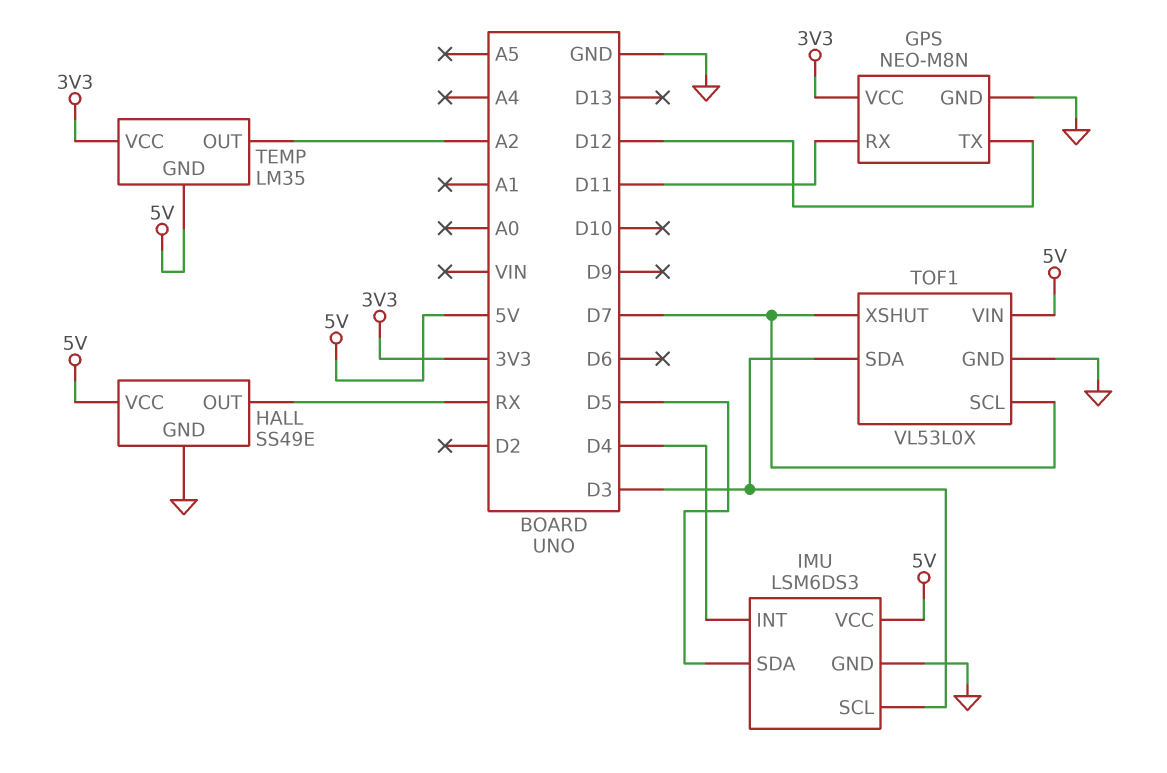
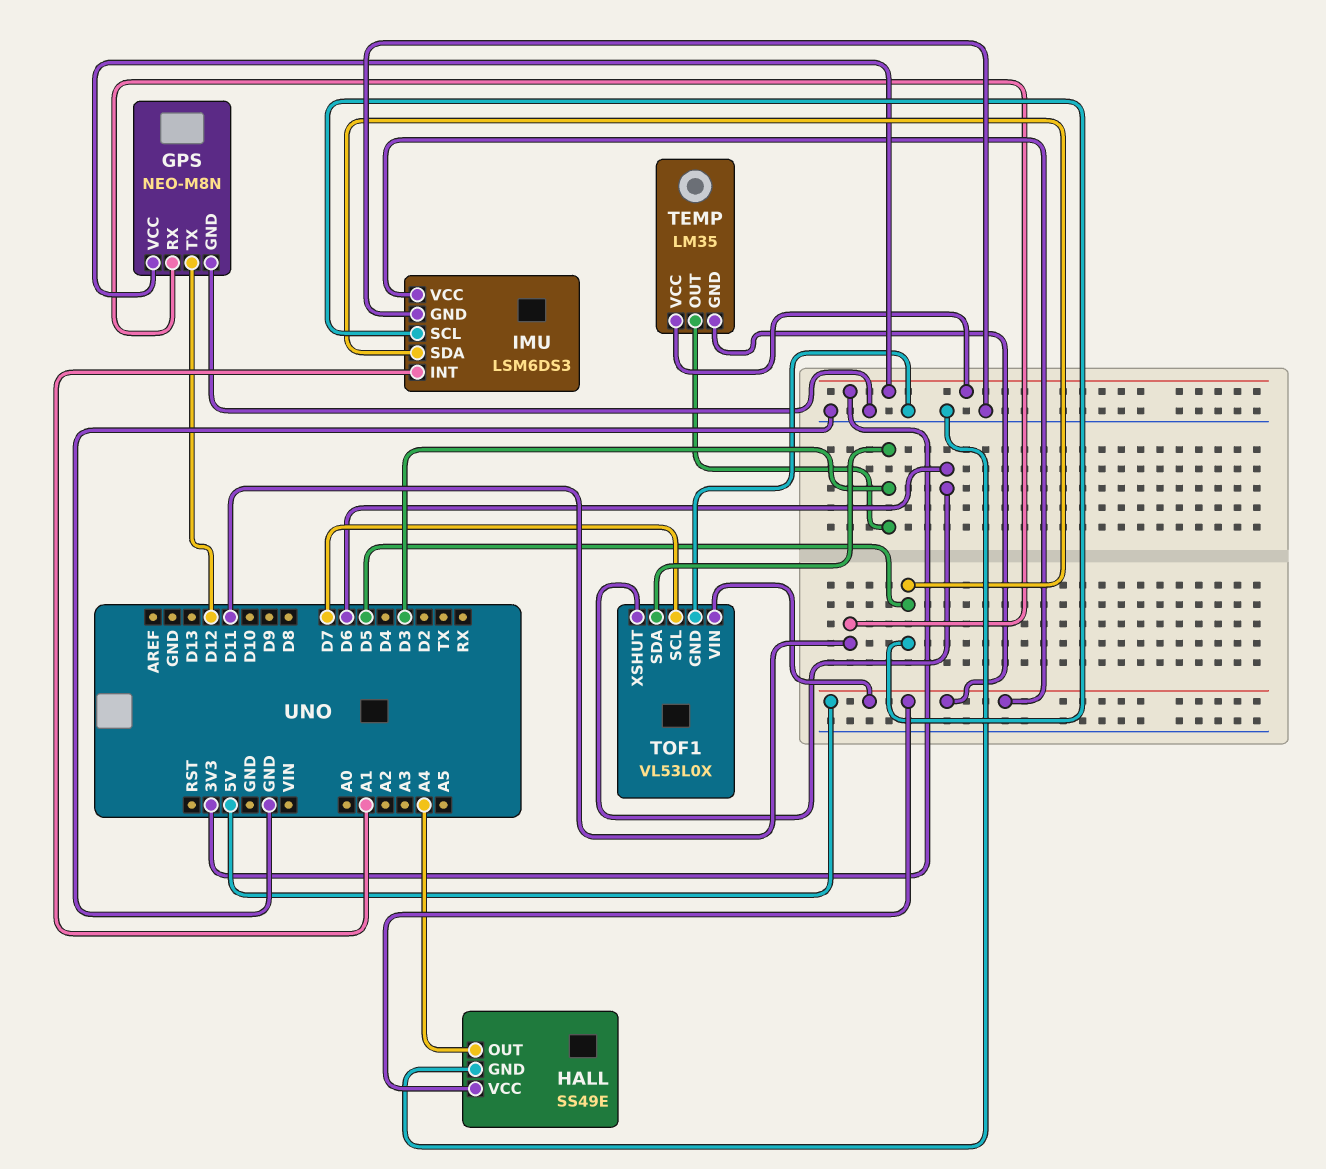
HALL pin OUT: RX -> A4
IMU pin INT: D4 -> A1
IMU pin SCL: D3 -> D5
TEMP pin OUT: A2 -> D3
TOF1 pin XSHUT: D7 -> D6

